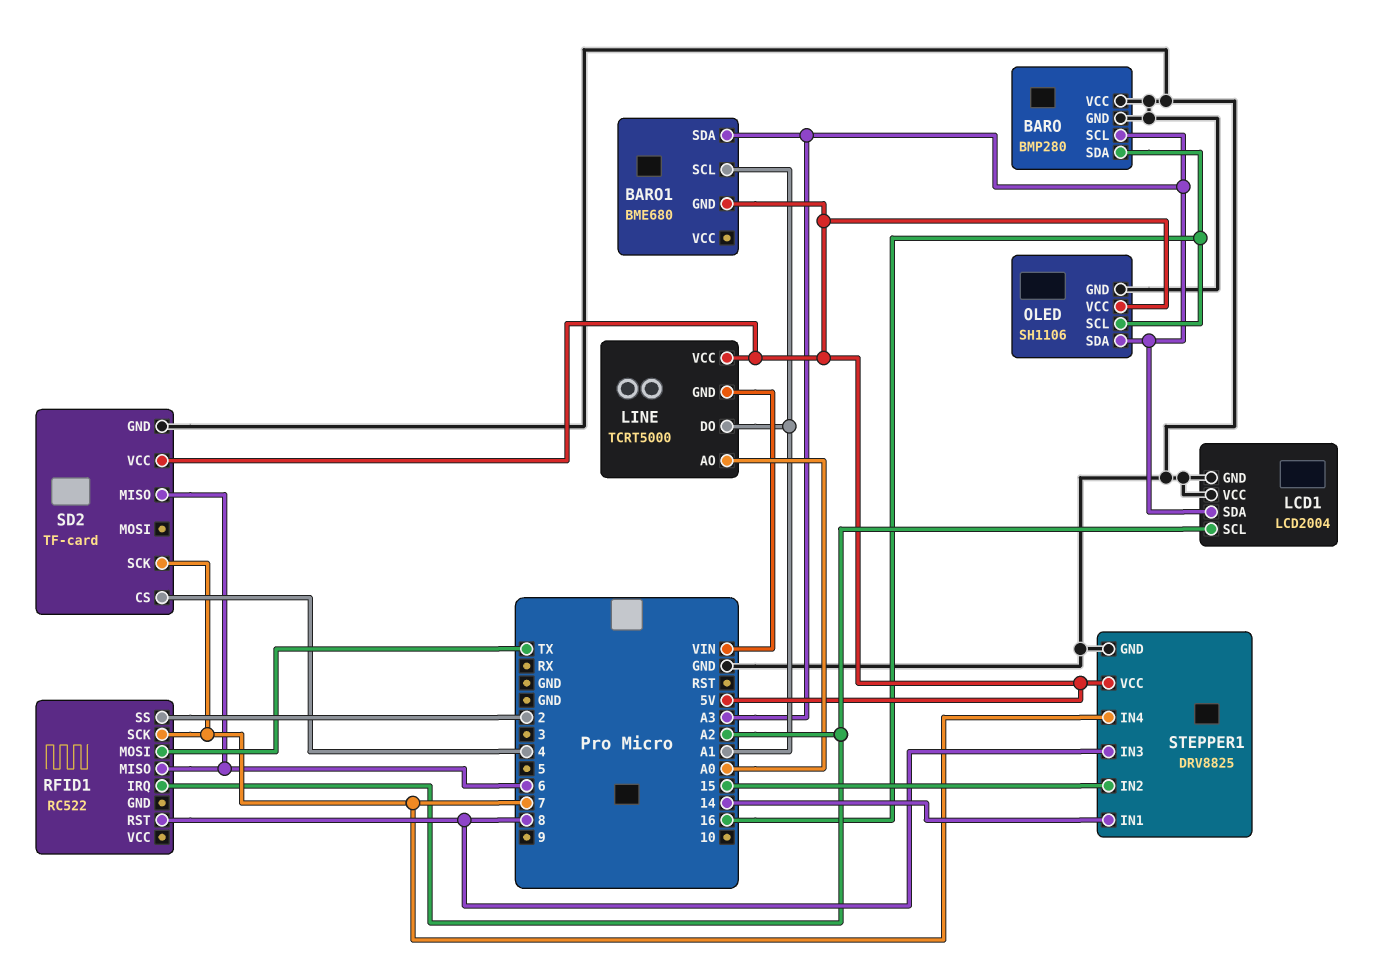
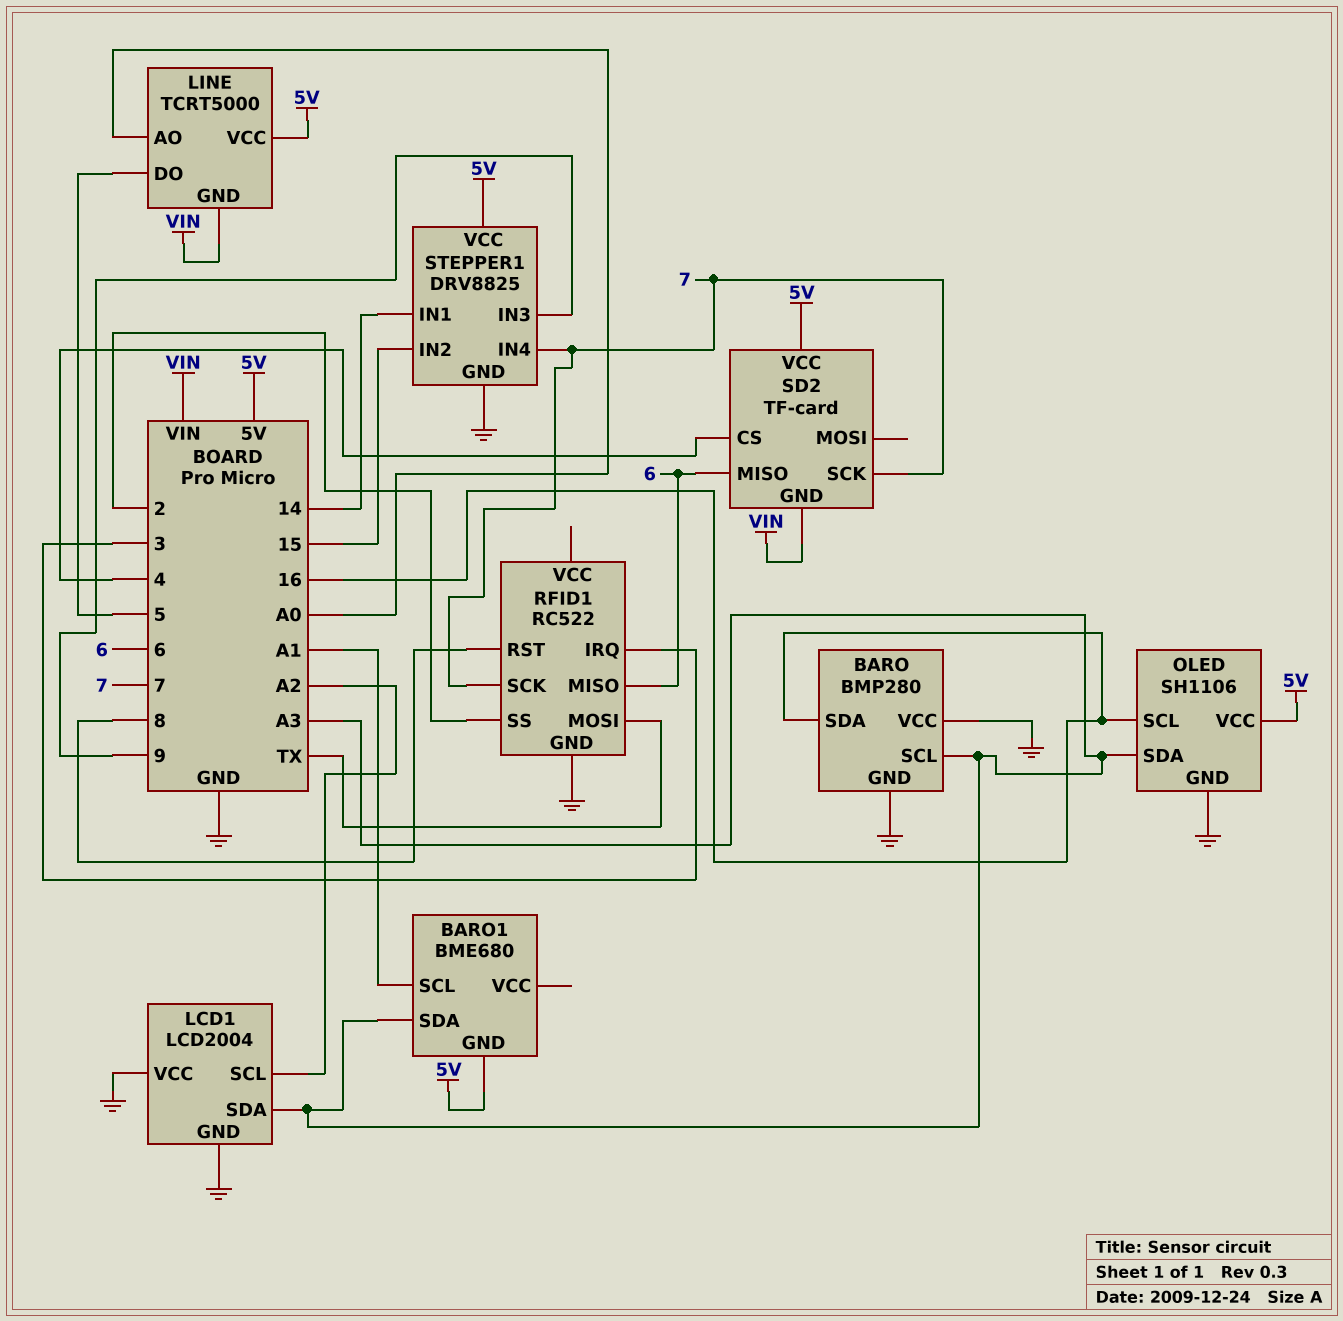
LINE pin DO: A1 -> 5
RFID1 pin GND: none -> GND
RFID1 pin IRQ: A2 -> 3
SD2 pin GND: GND -> VIN
STEPPER1 pin IN3: 8 -> 9

